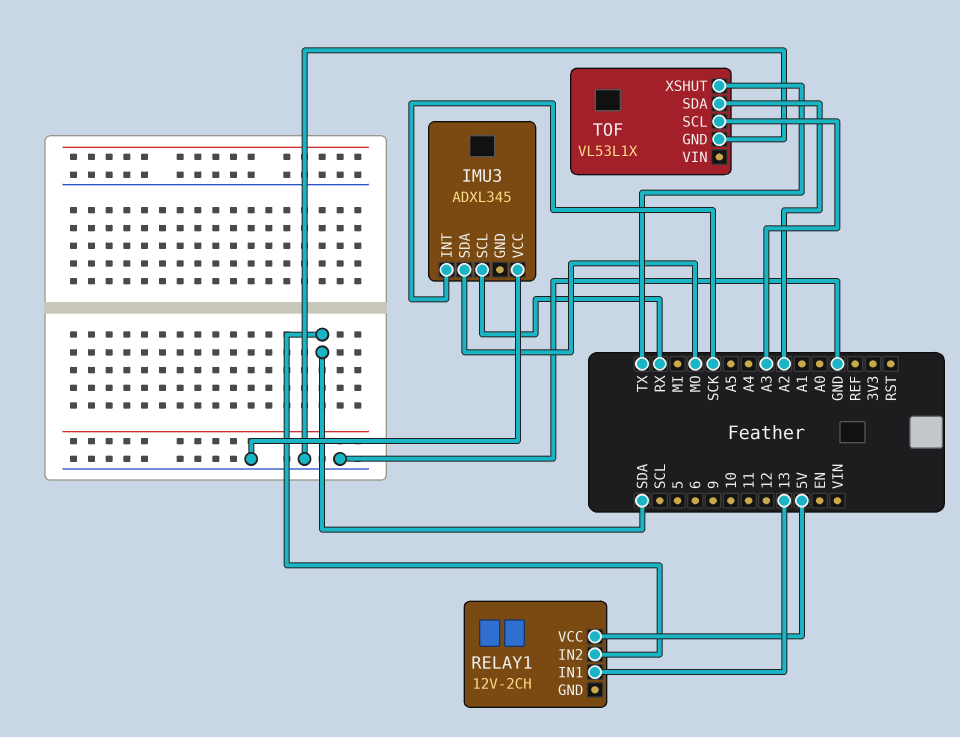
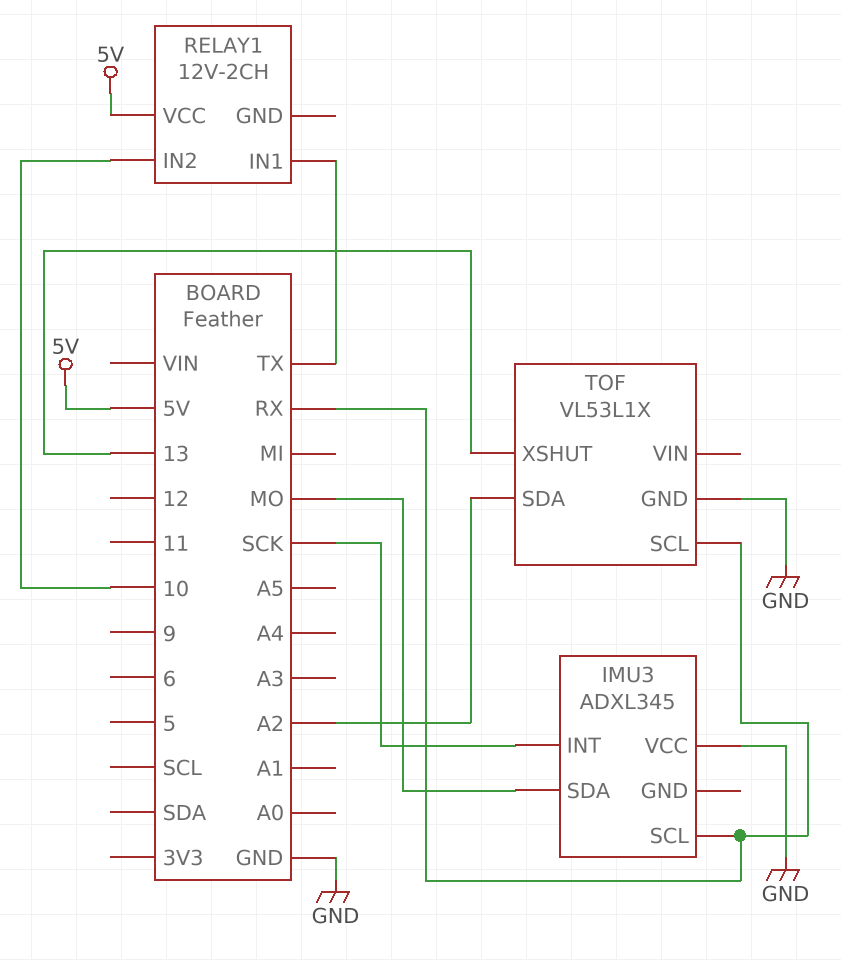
RELAY1 pin IN1: 13 -> TX
RELAY1 pin IN2: SDA -> 10
TOF pin SCL: A3 -> RX
TOF pin XSHUT: TX -> 13

